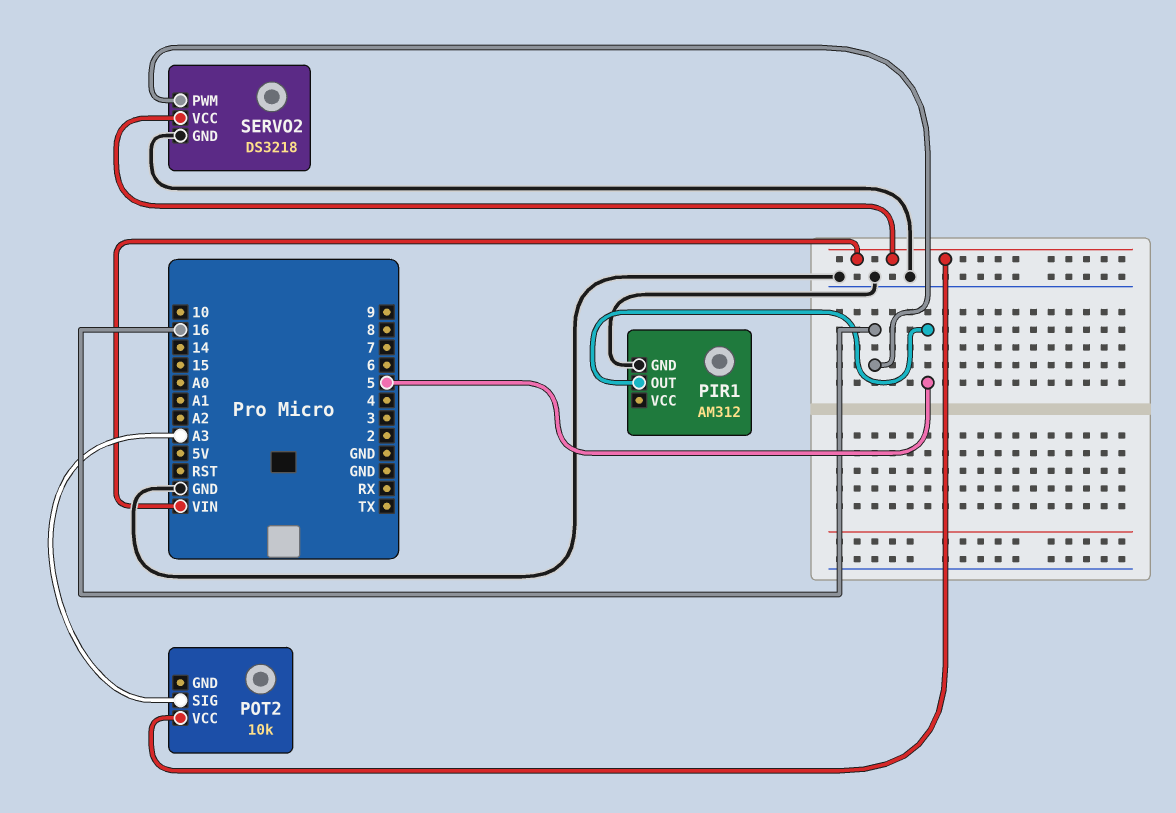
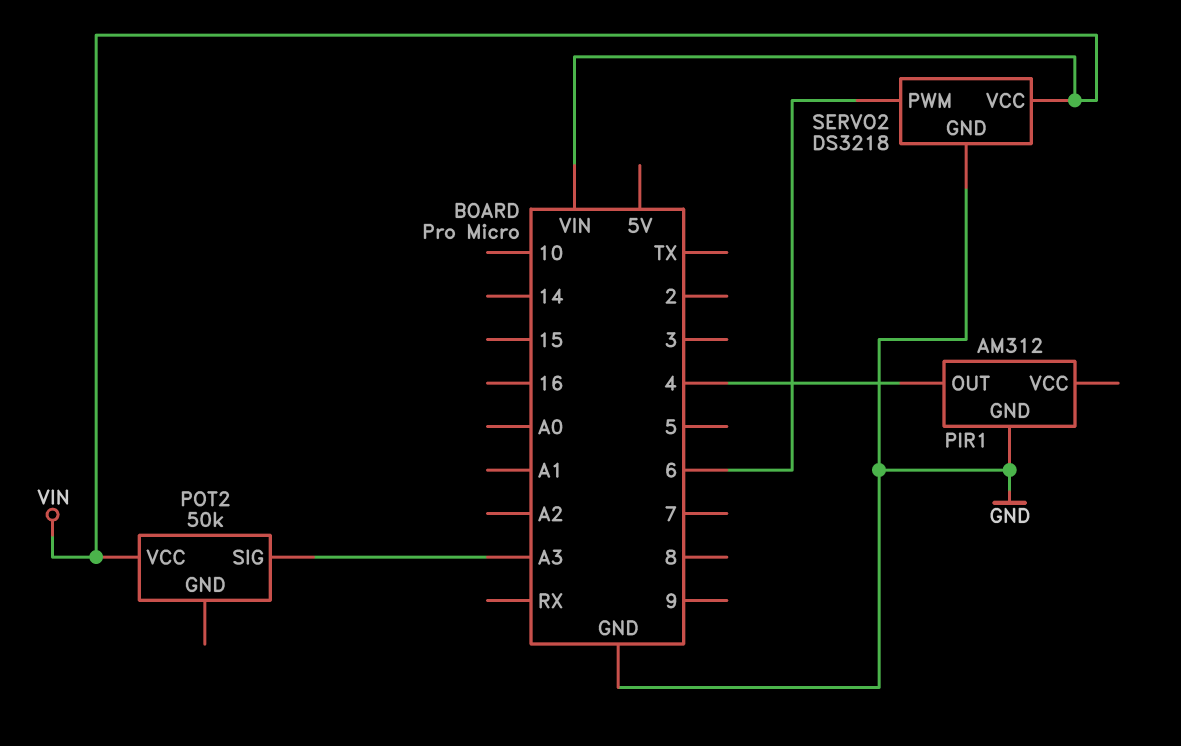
PIR1 pin OUT: 5 -> 4
POT2: 10k -> 50k
SERVO2 pin PWM: 16 -> 6

